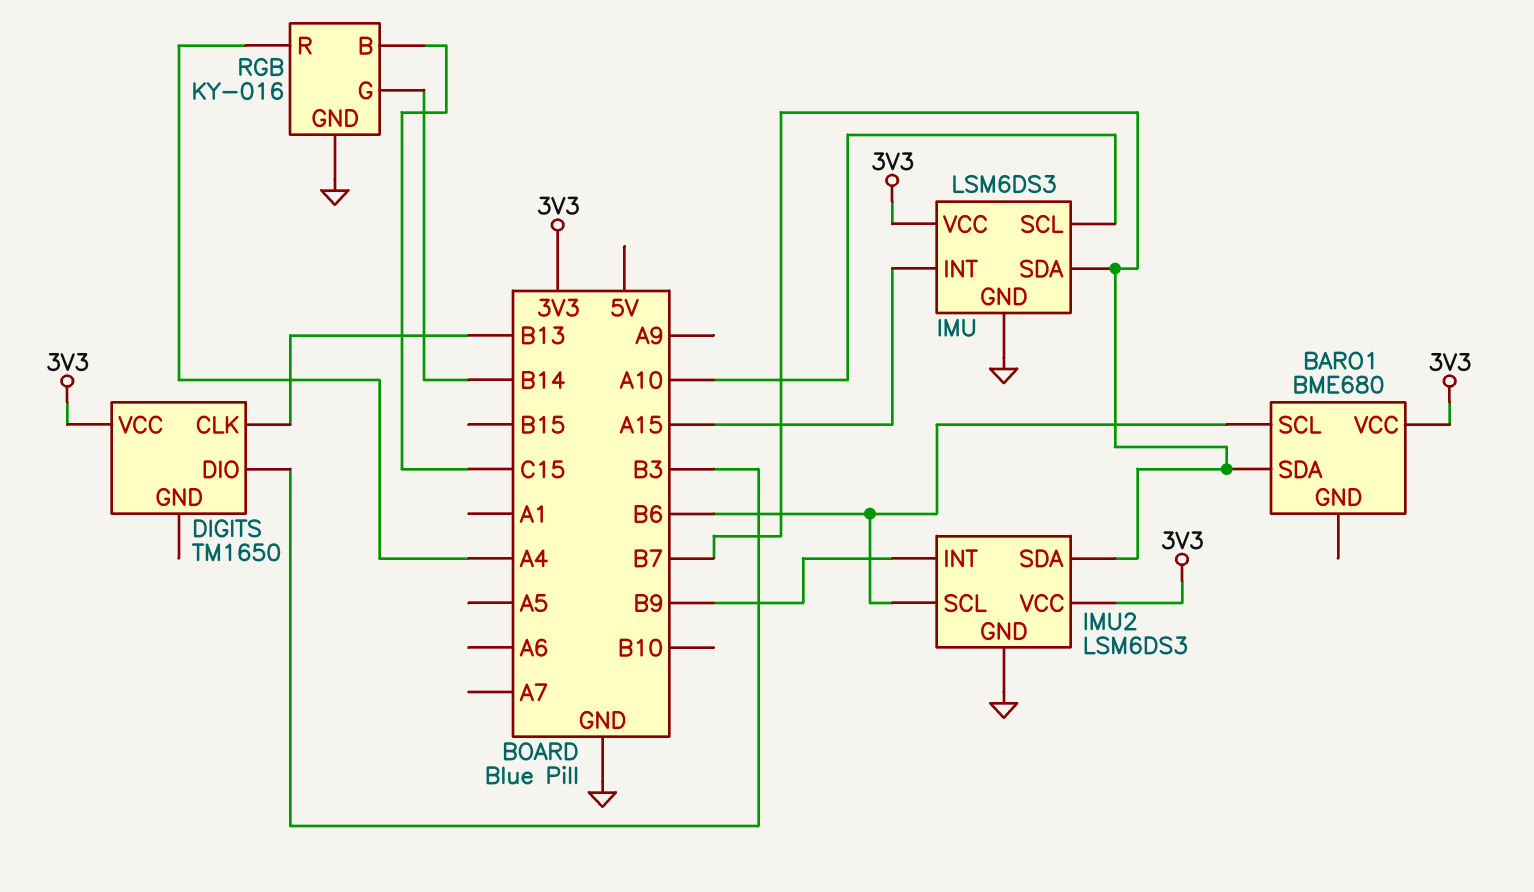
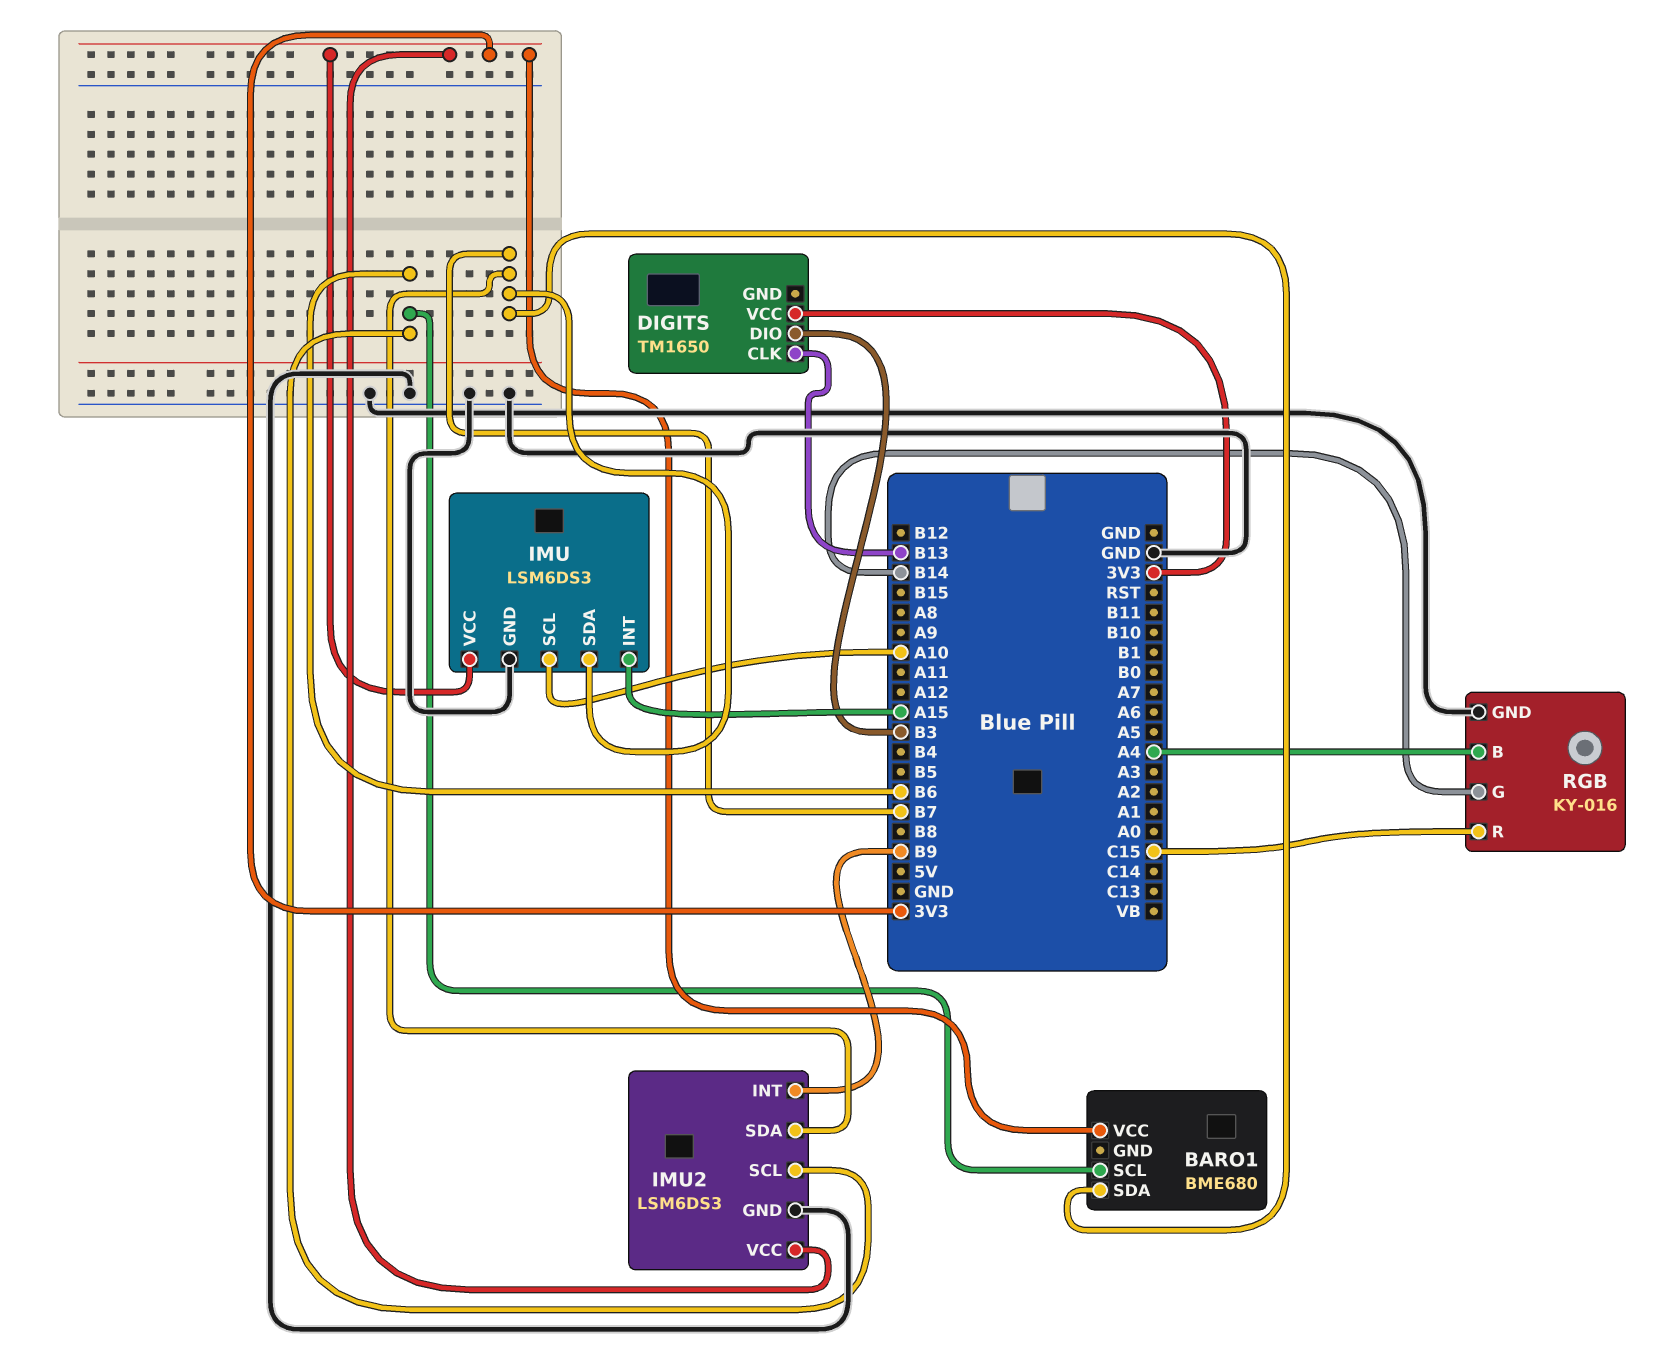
RGB pin B: C15 -> A4
RGB pin R: A4 -> C15

